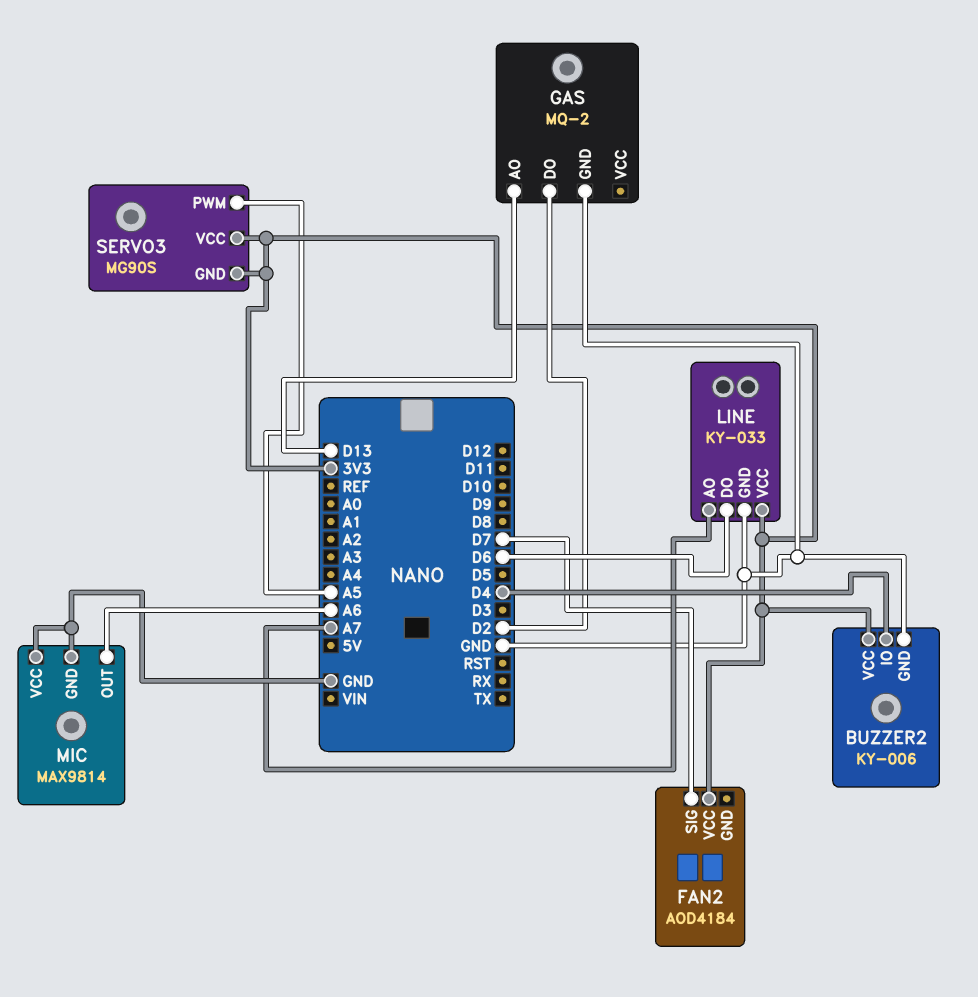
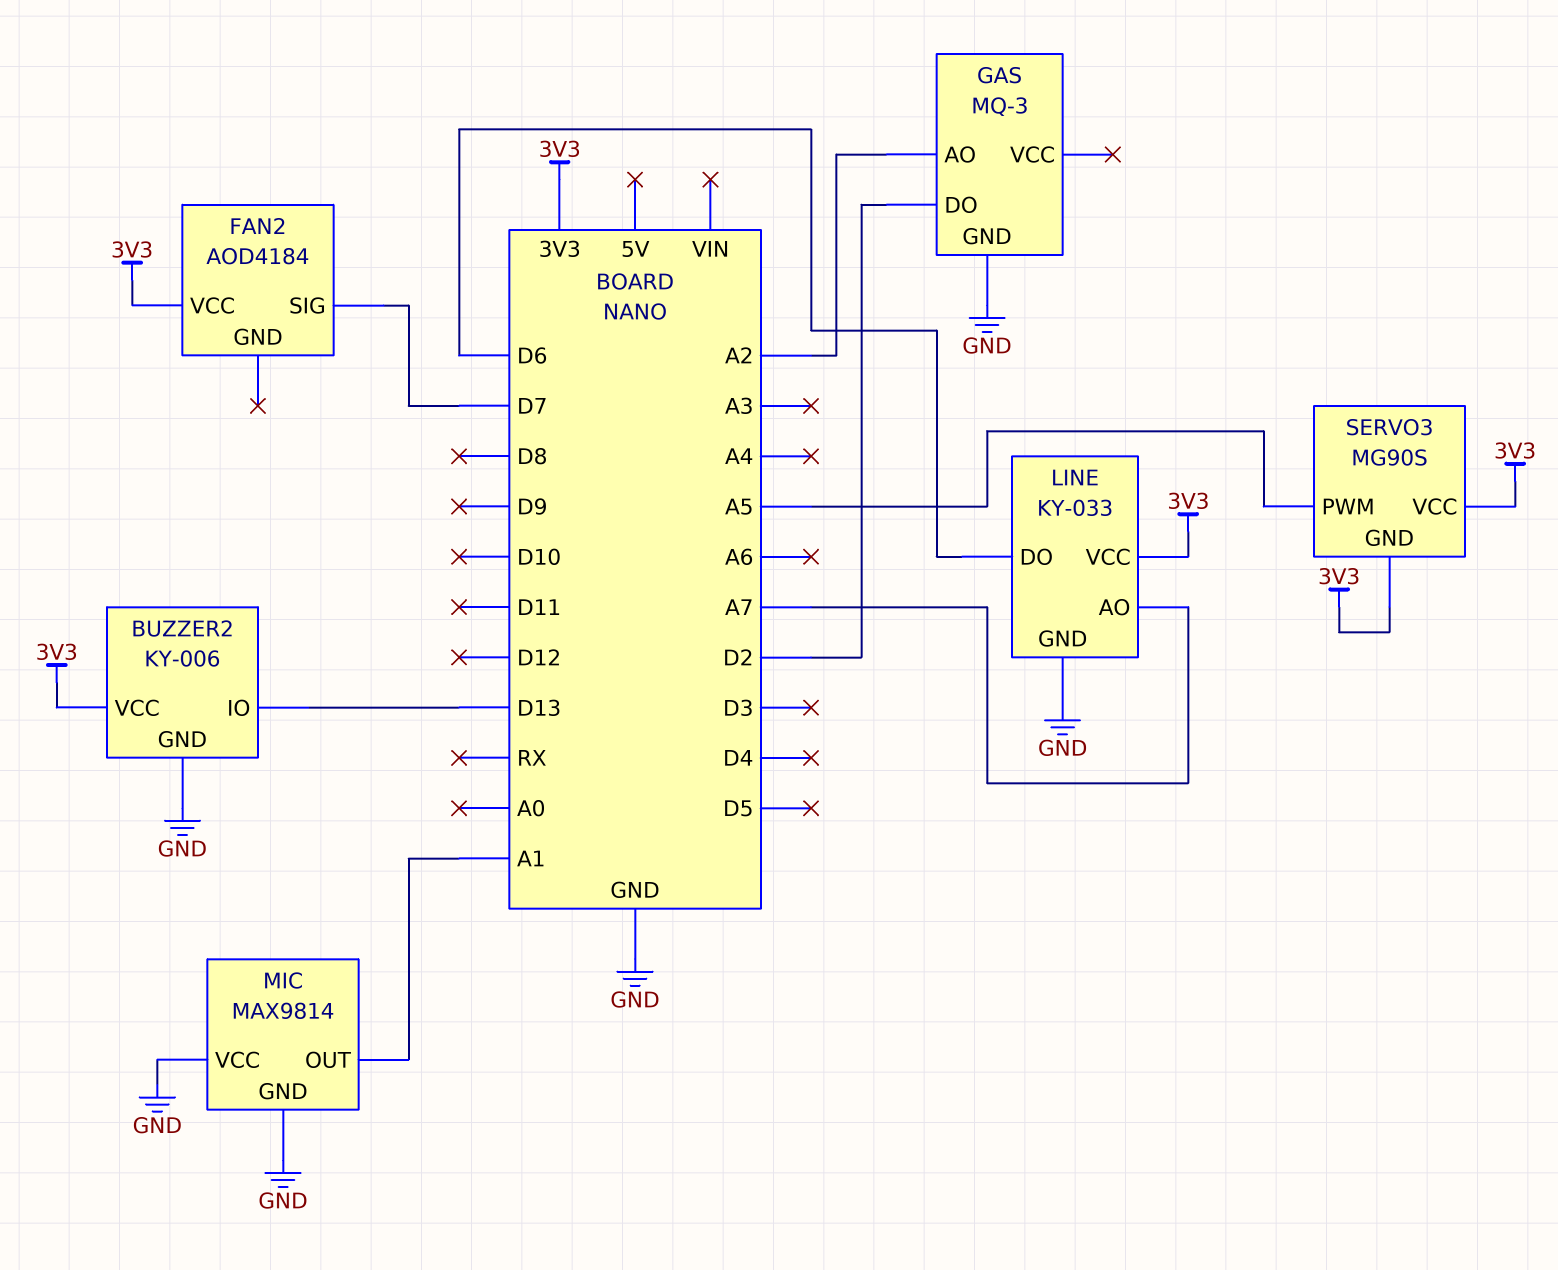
BUZZER2 pin IO: D4 -> D13
GAS: MQ-2 -> MQ-3
GAS pin AO: D13 -> A2
MIC pin OUT: A6 -> A1

